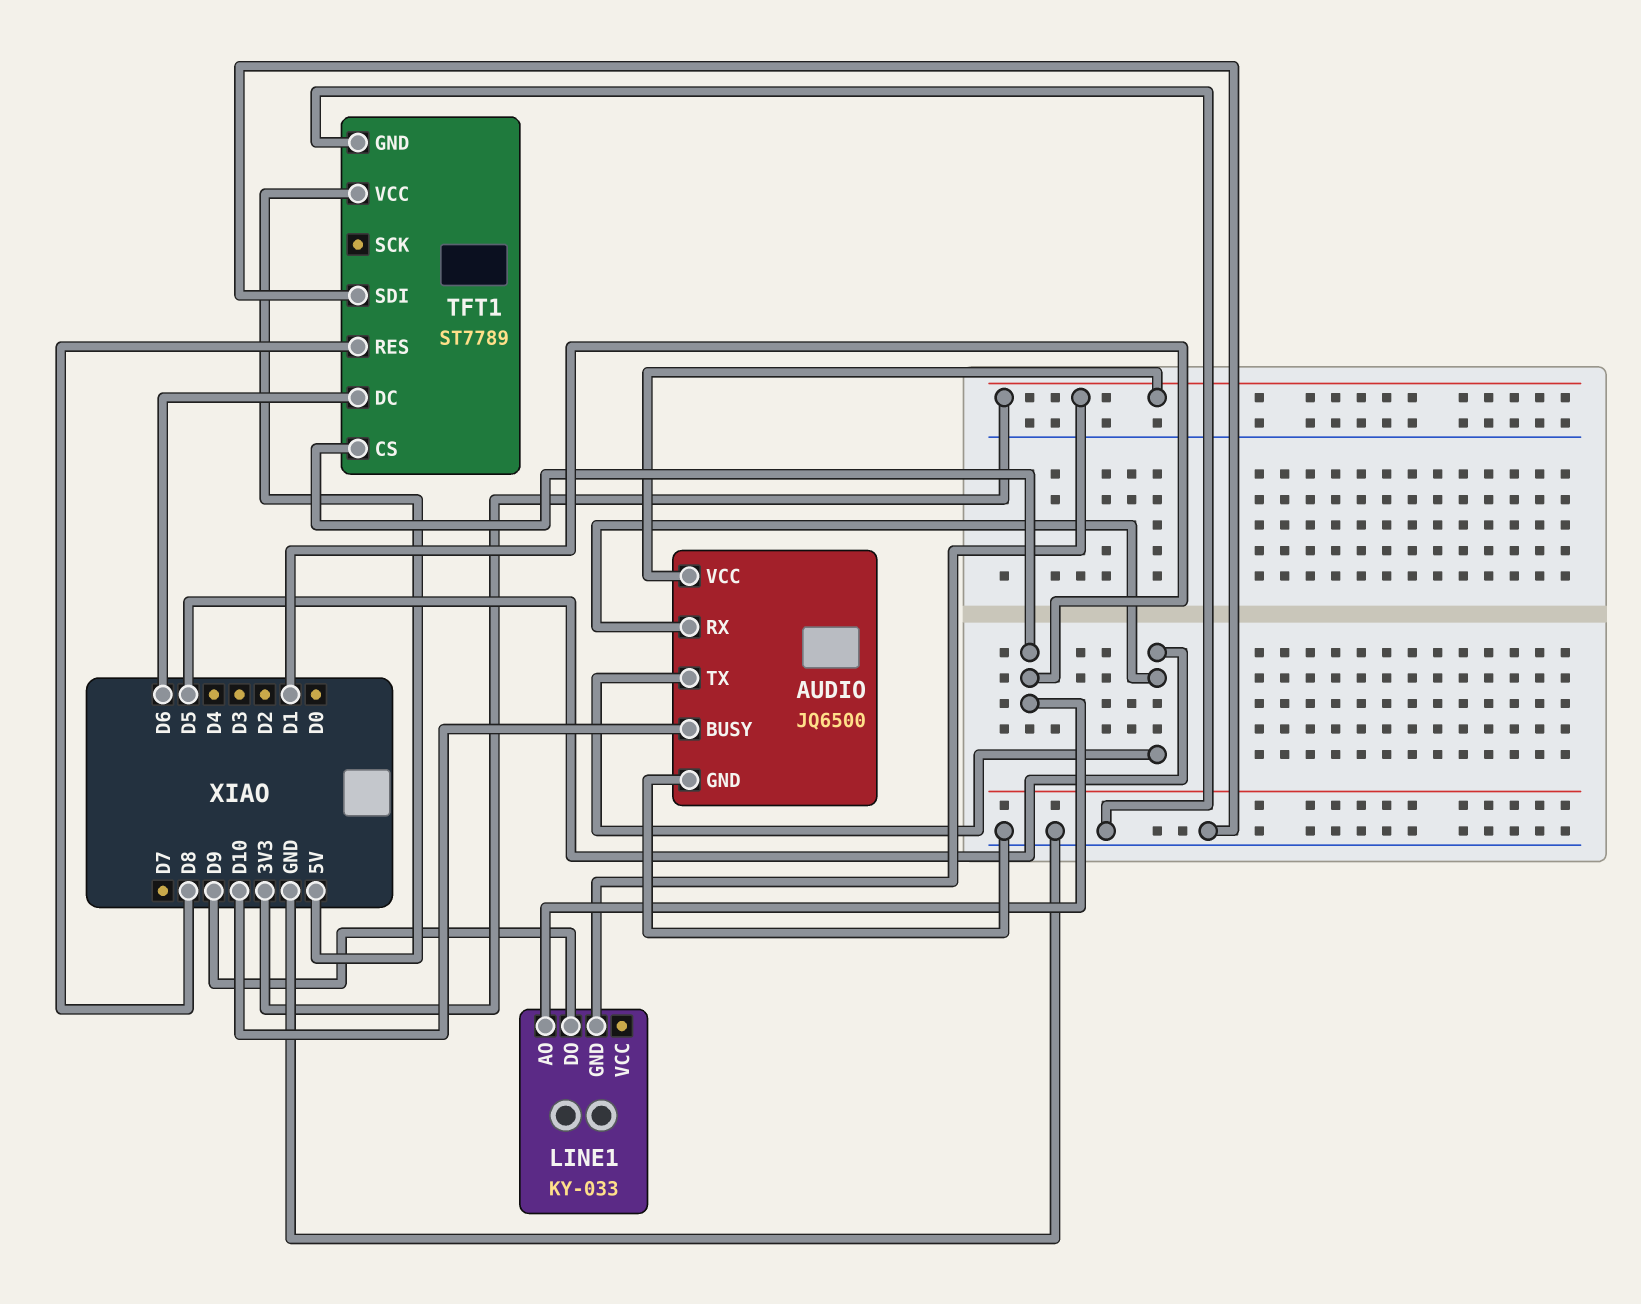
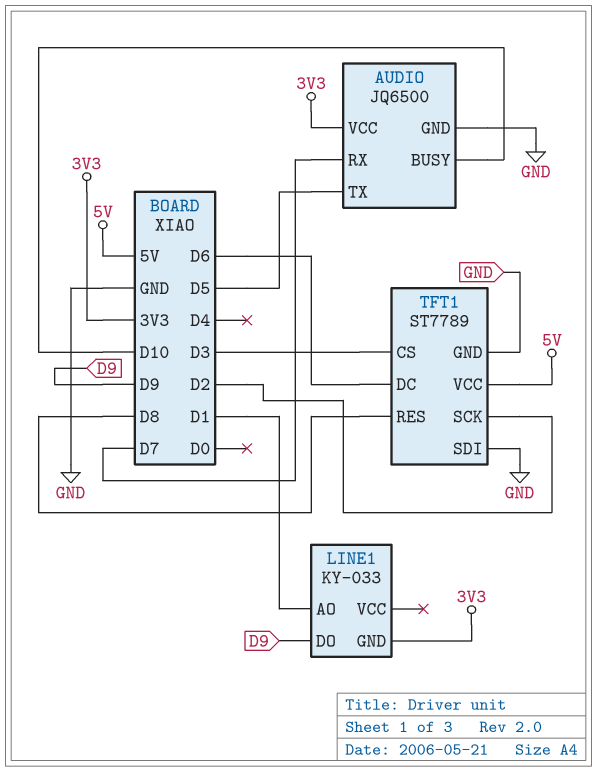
AUDIO pin RX: D5 -> D7
TFT1 pin CS: D1 -> D3
TFT1 pin SCK: none -> D2

